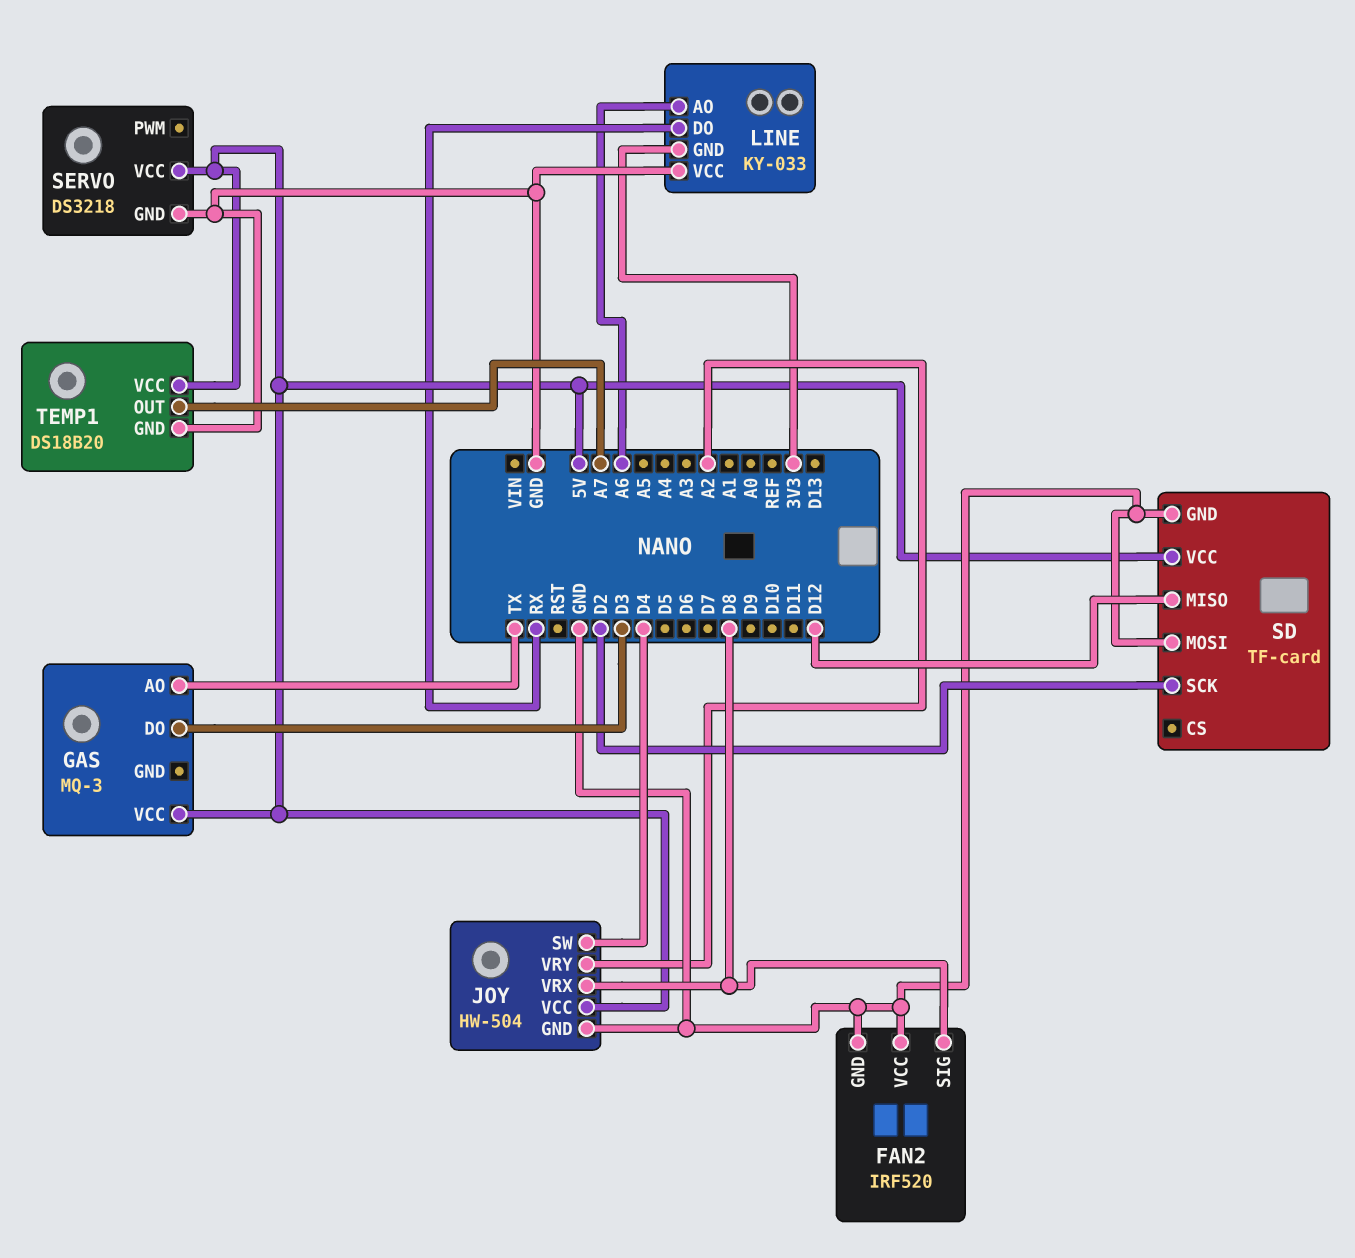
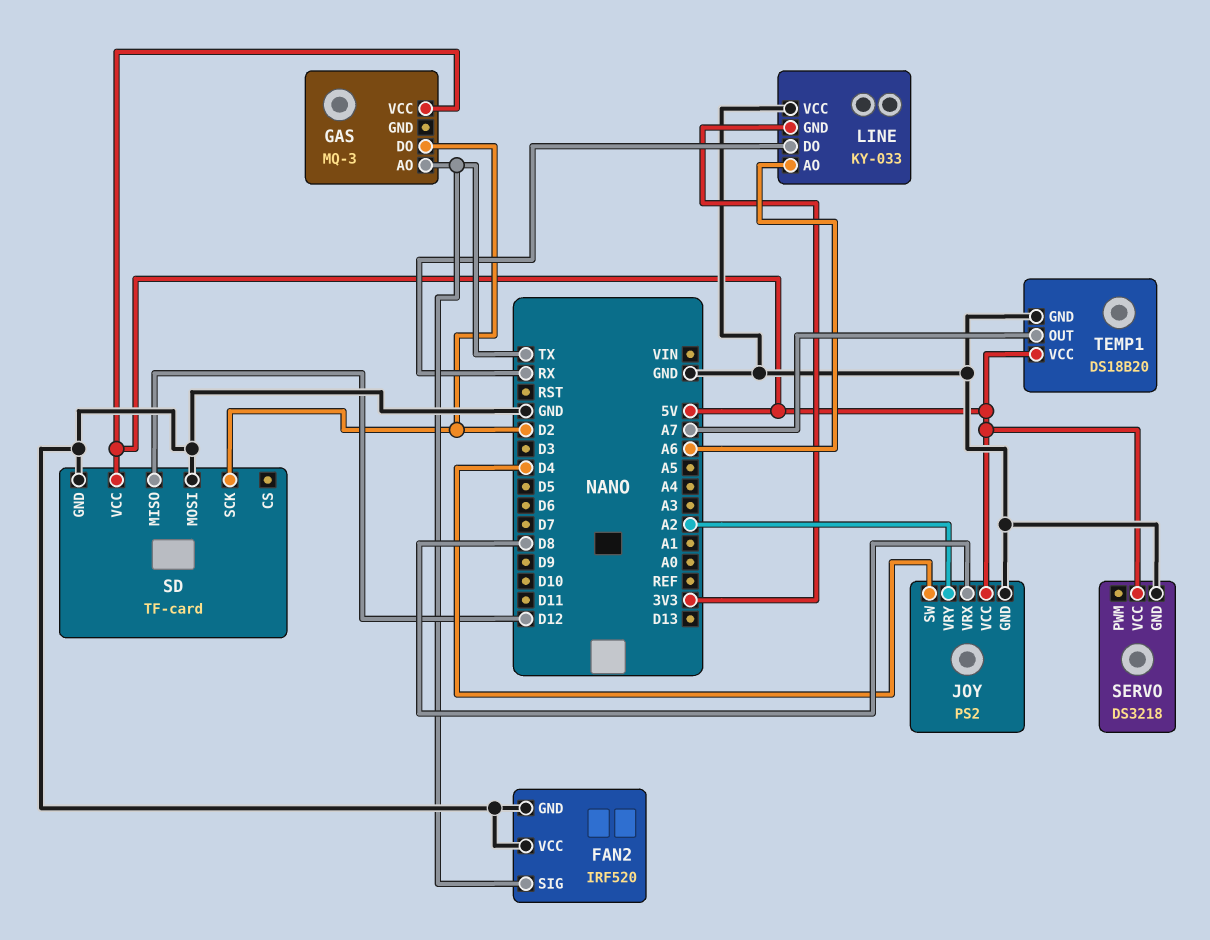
FAN2 pin SIG: D8 -> TX
GAS pin DO: D3 -> D2
JOY: HW-504 -> PS2

